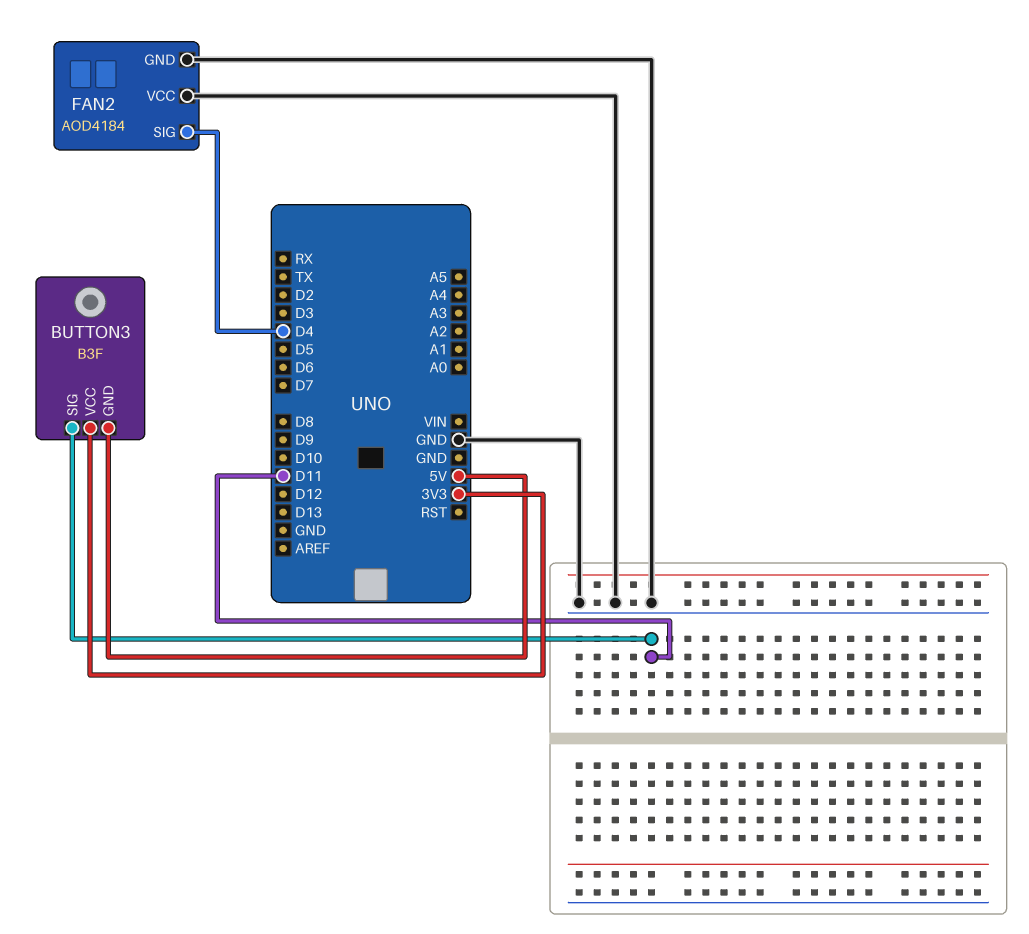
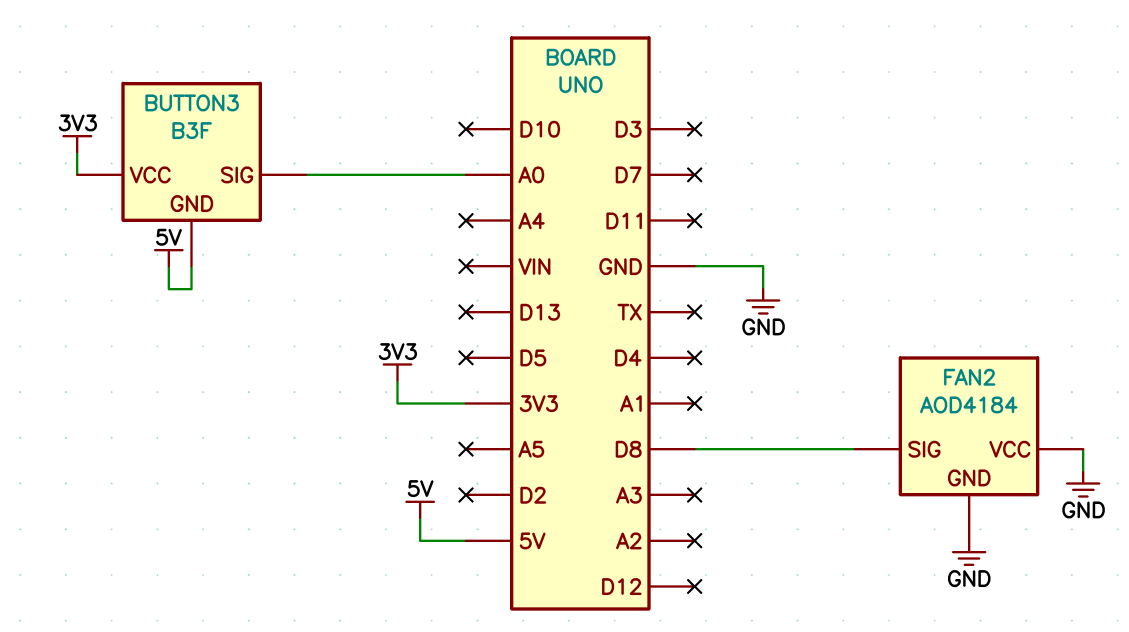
BUTTON3 pin SIG: D11 -> A0
FAN2 pin SIG: D4 -> D8

